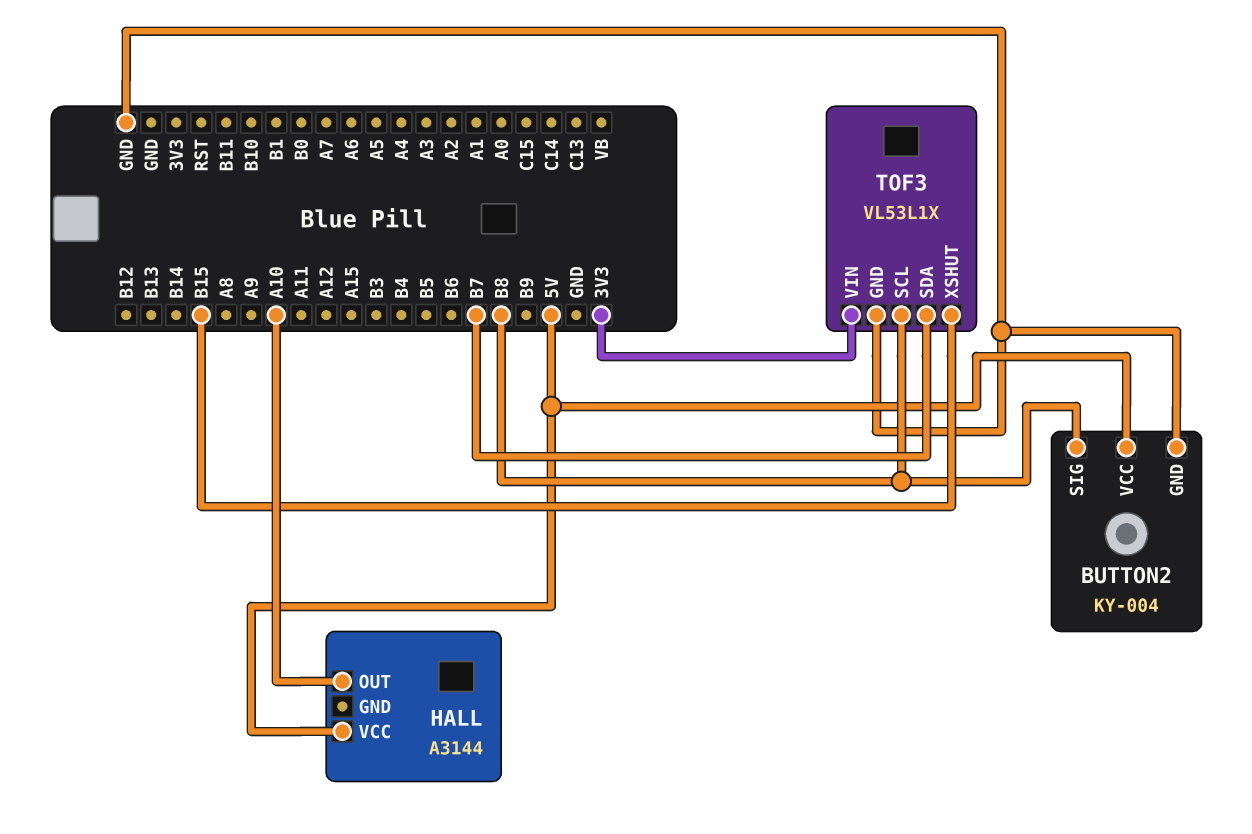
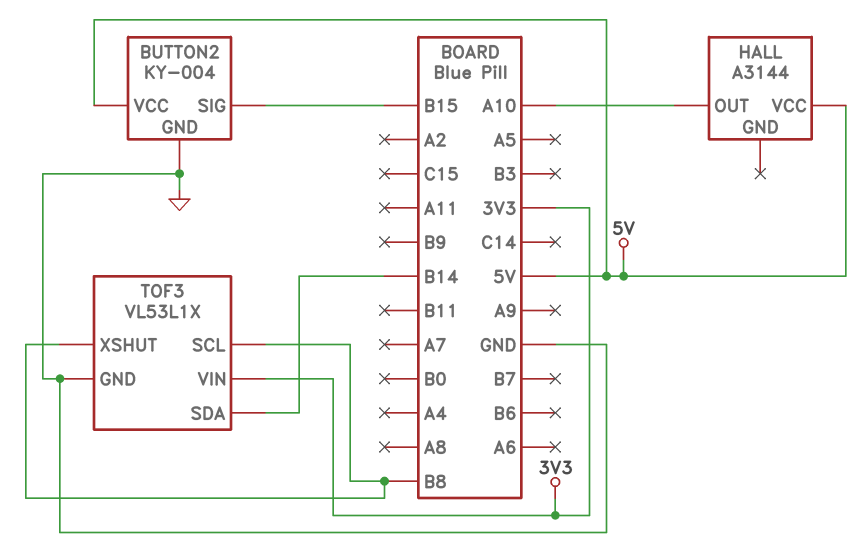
BUTTON2 pin SIG: B8 -> B15
TOF3 pin SDA: B7 -> B14
TOF3 pin XSHUT: B15 -> B8

